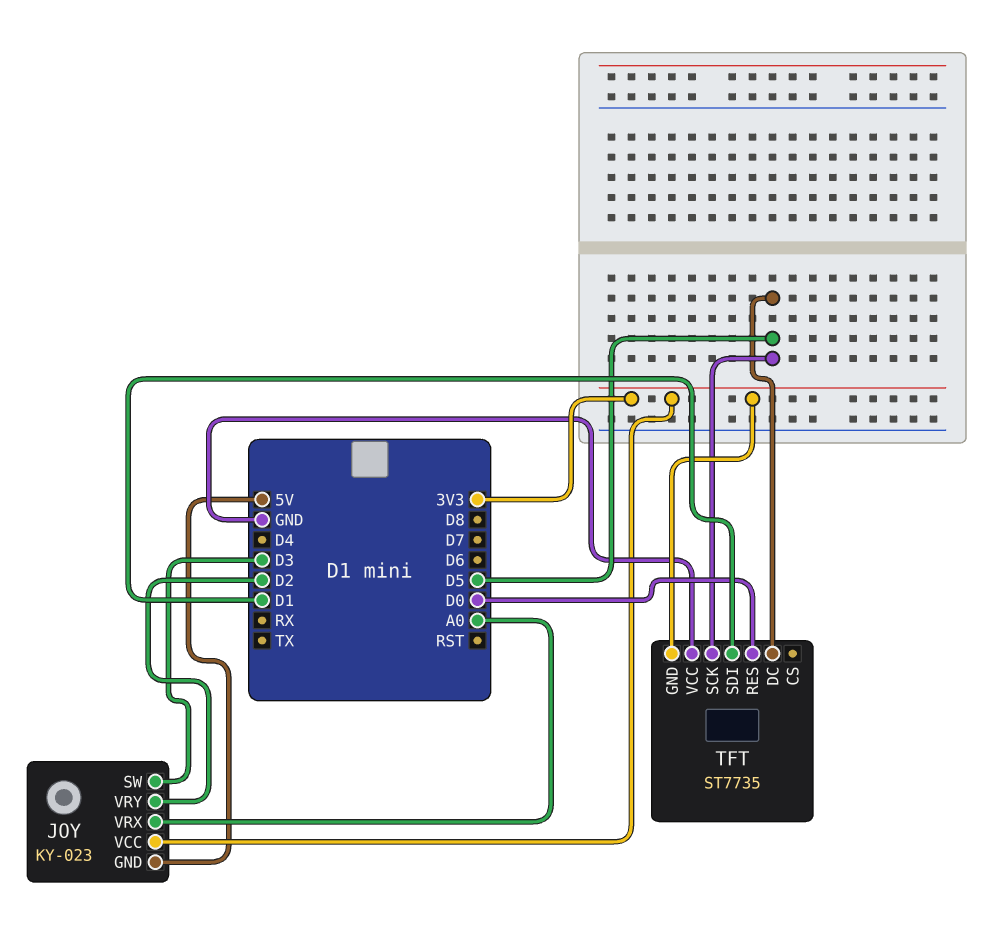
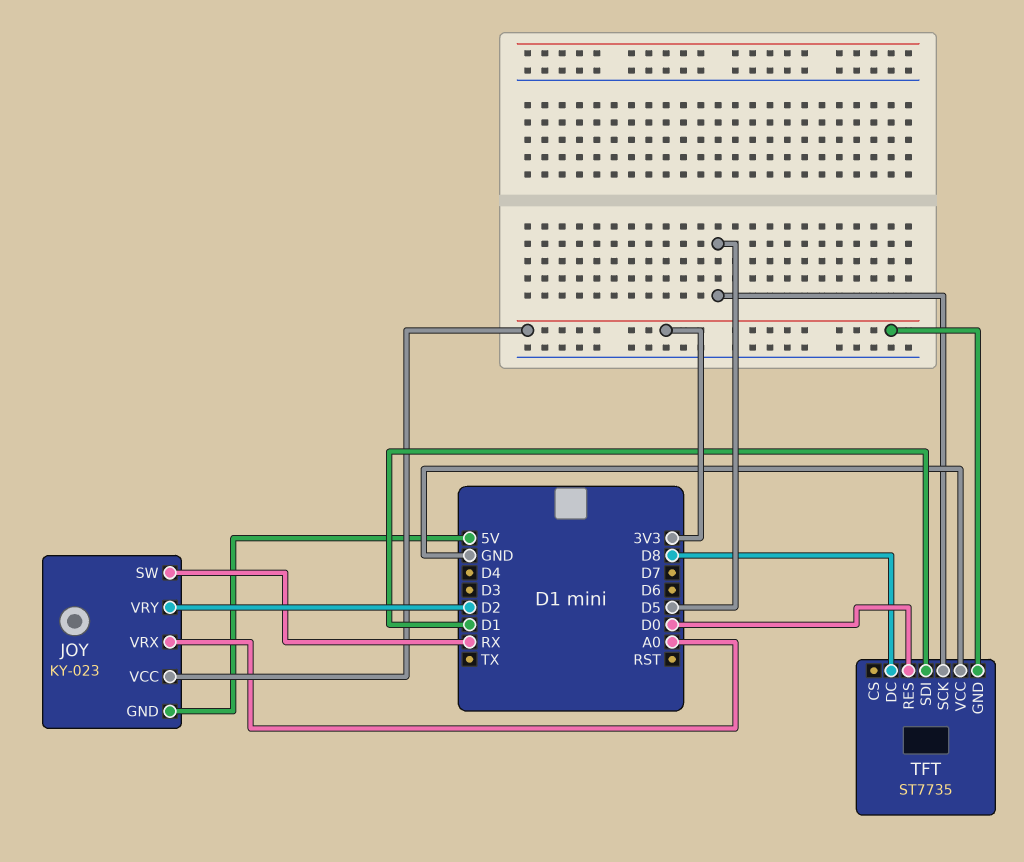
JOY pin SW: D3 -> RX
TFT pin DC: D5 -> D8

